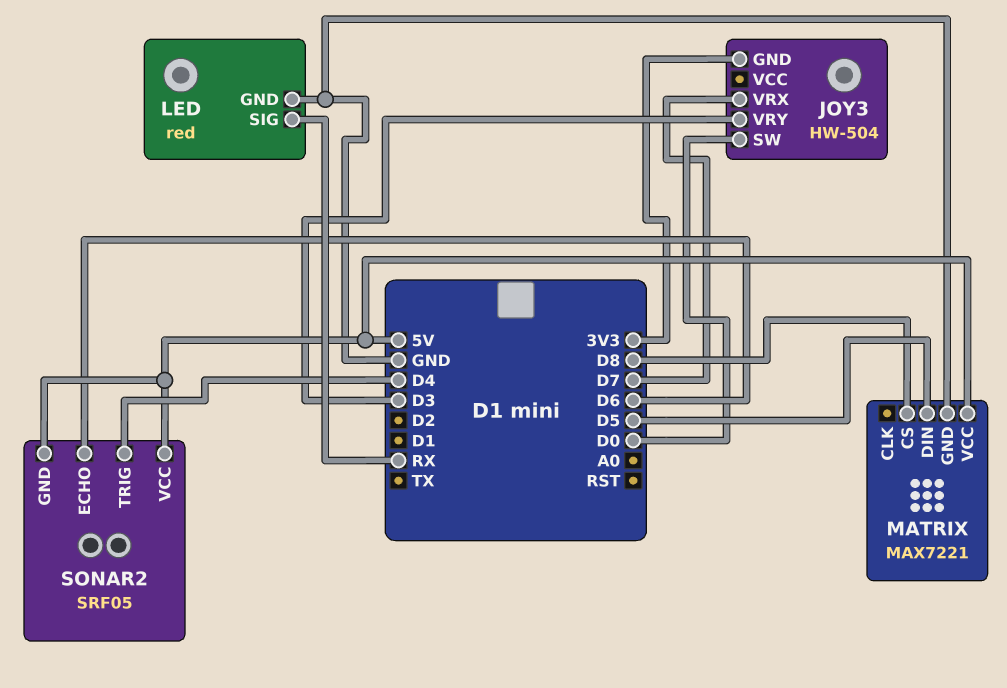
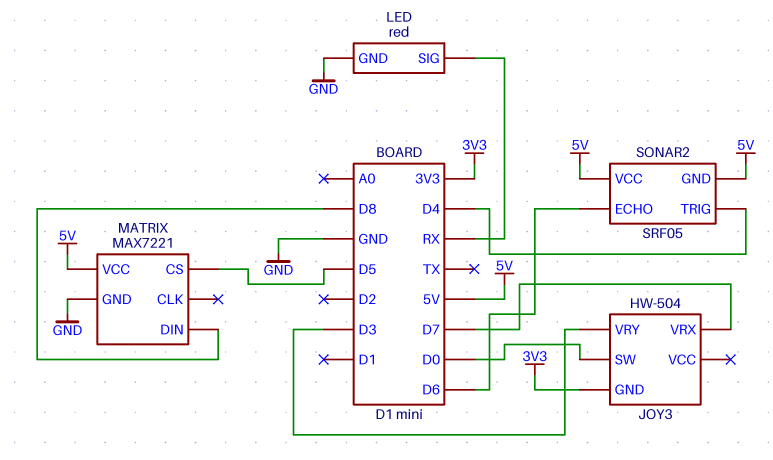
MATRIX pin CS: D8 -> D5
MATRIX pin DIN: D5 -> D8

